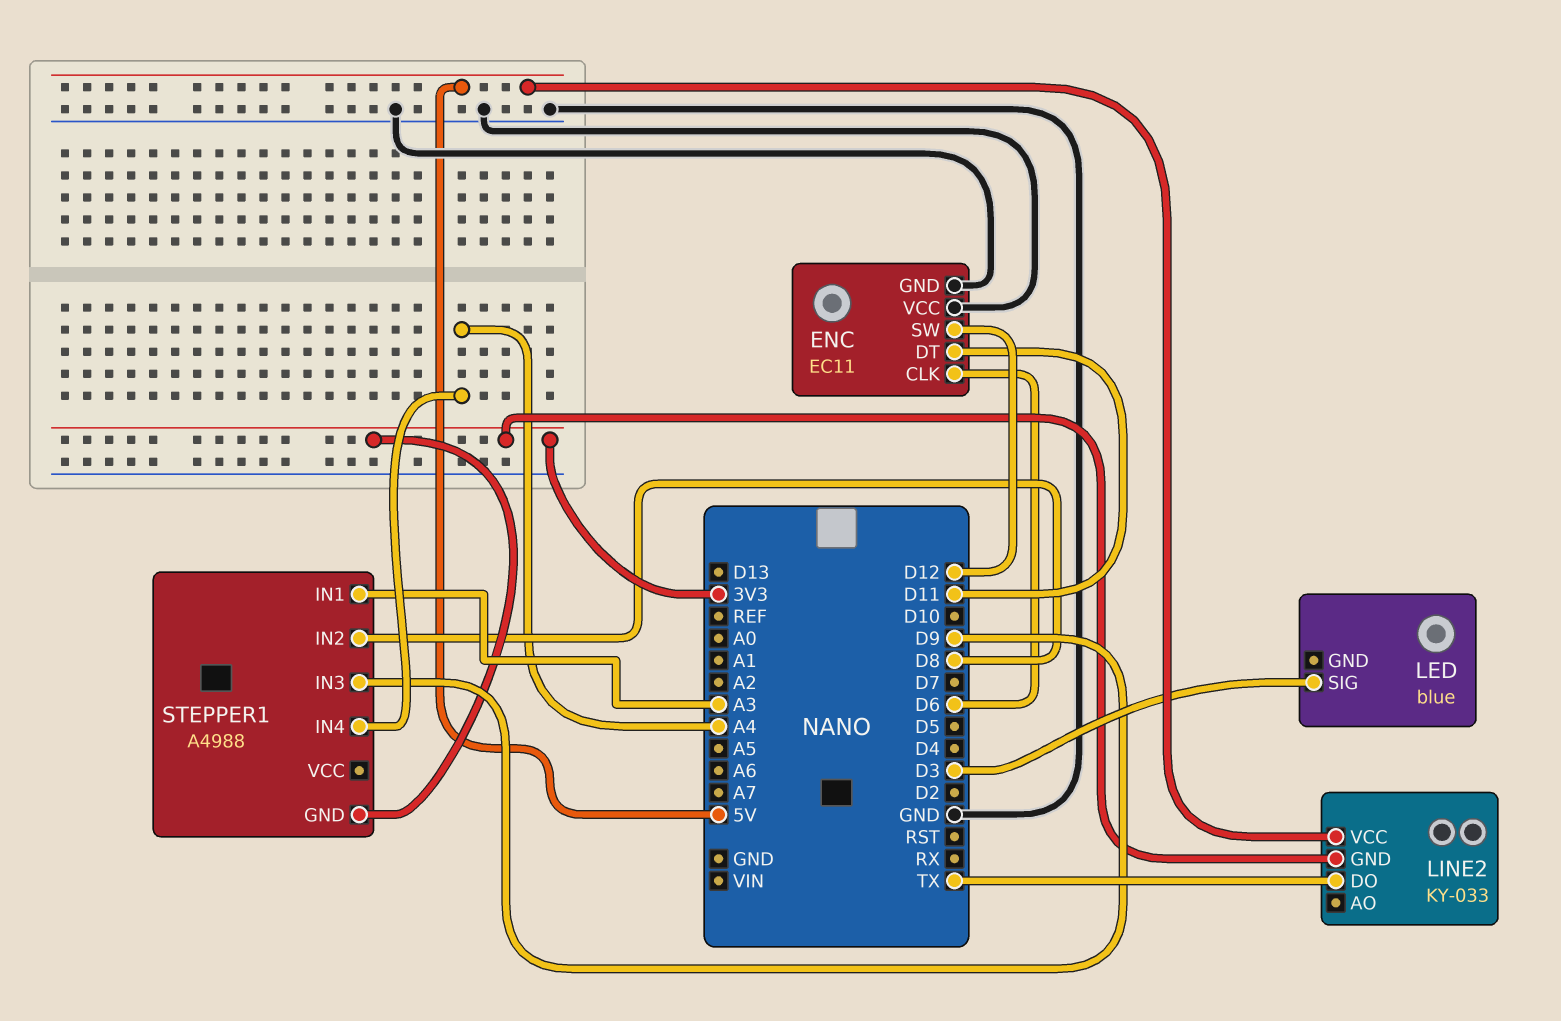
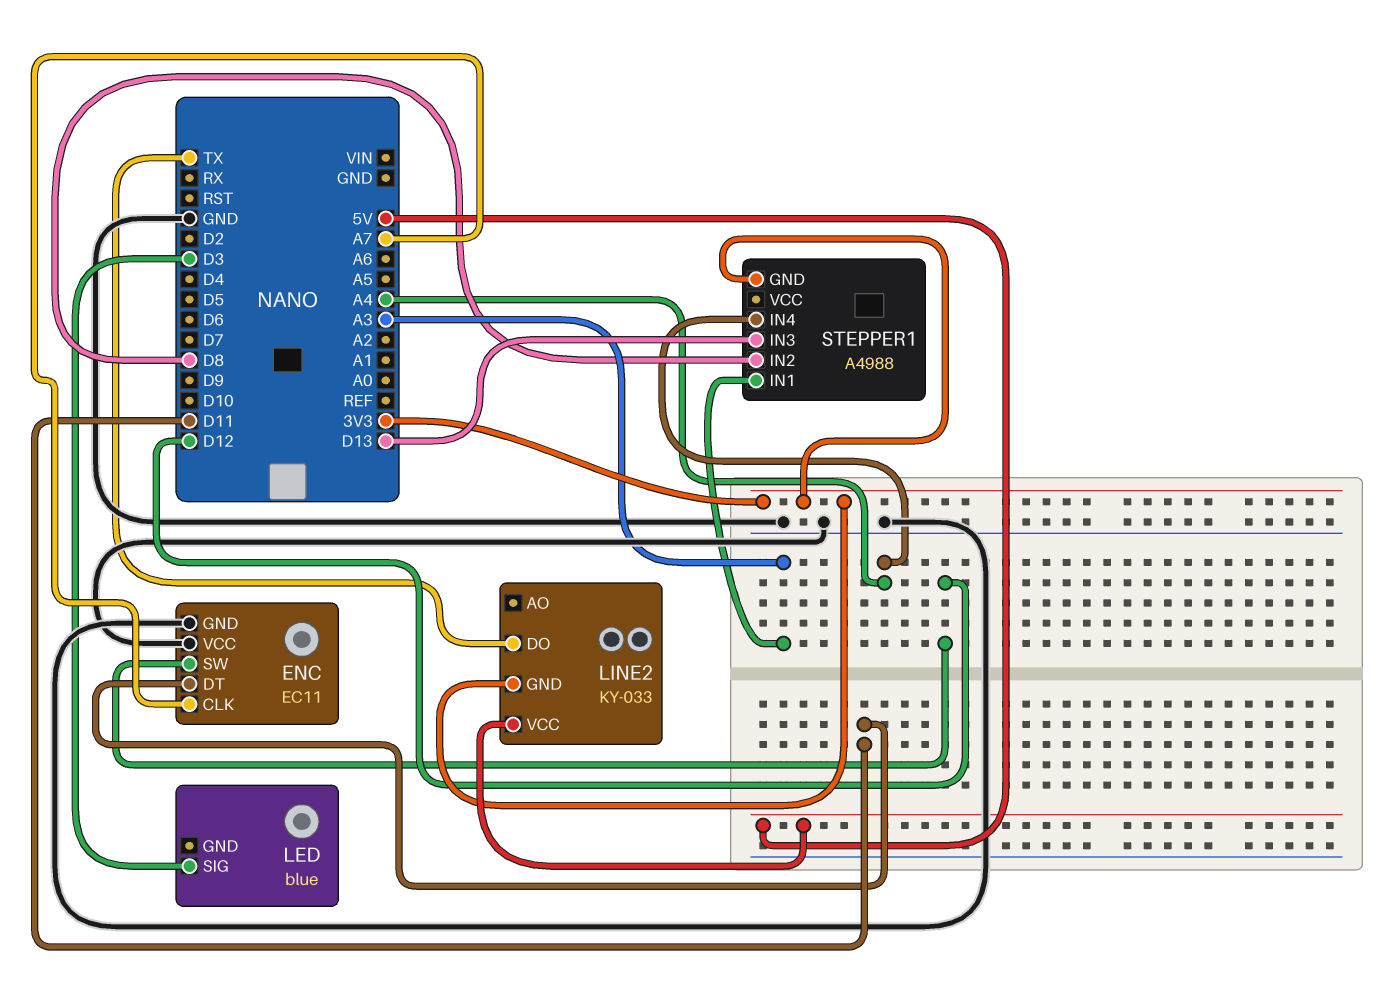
ENC pin CLK: D6 -> A7
STEPPER1 pin IN3: D9 -> D13

